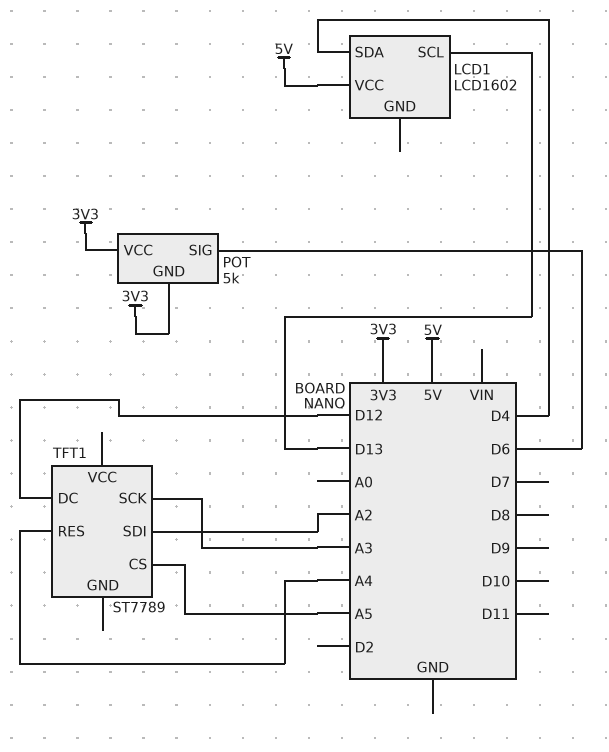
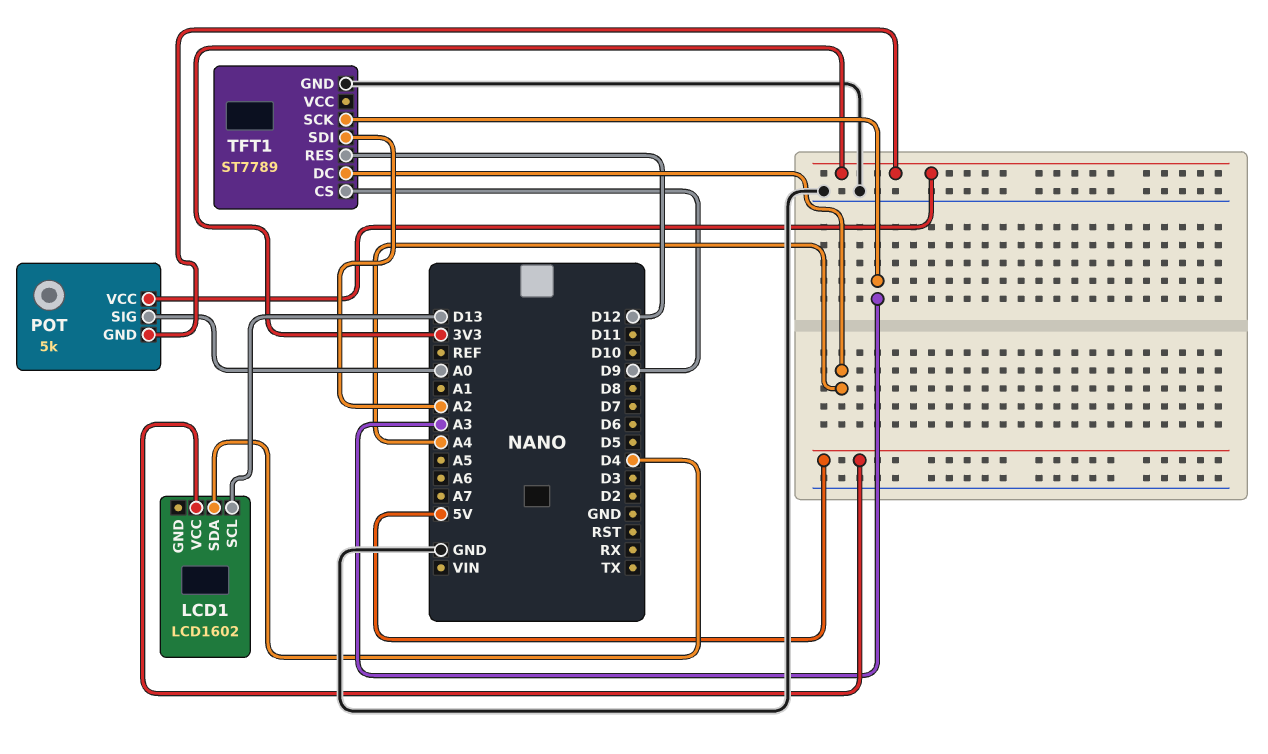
POT pin SIG: D6 -> A0
TFT1 pin CS: A5 -> D9
TFT1 pin DC: D12 -> A4
TFT1 pin GND: none -> GND
TFT1 pin RES: A4 -> D12

